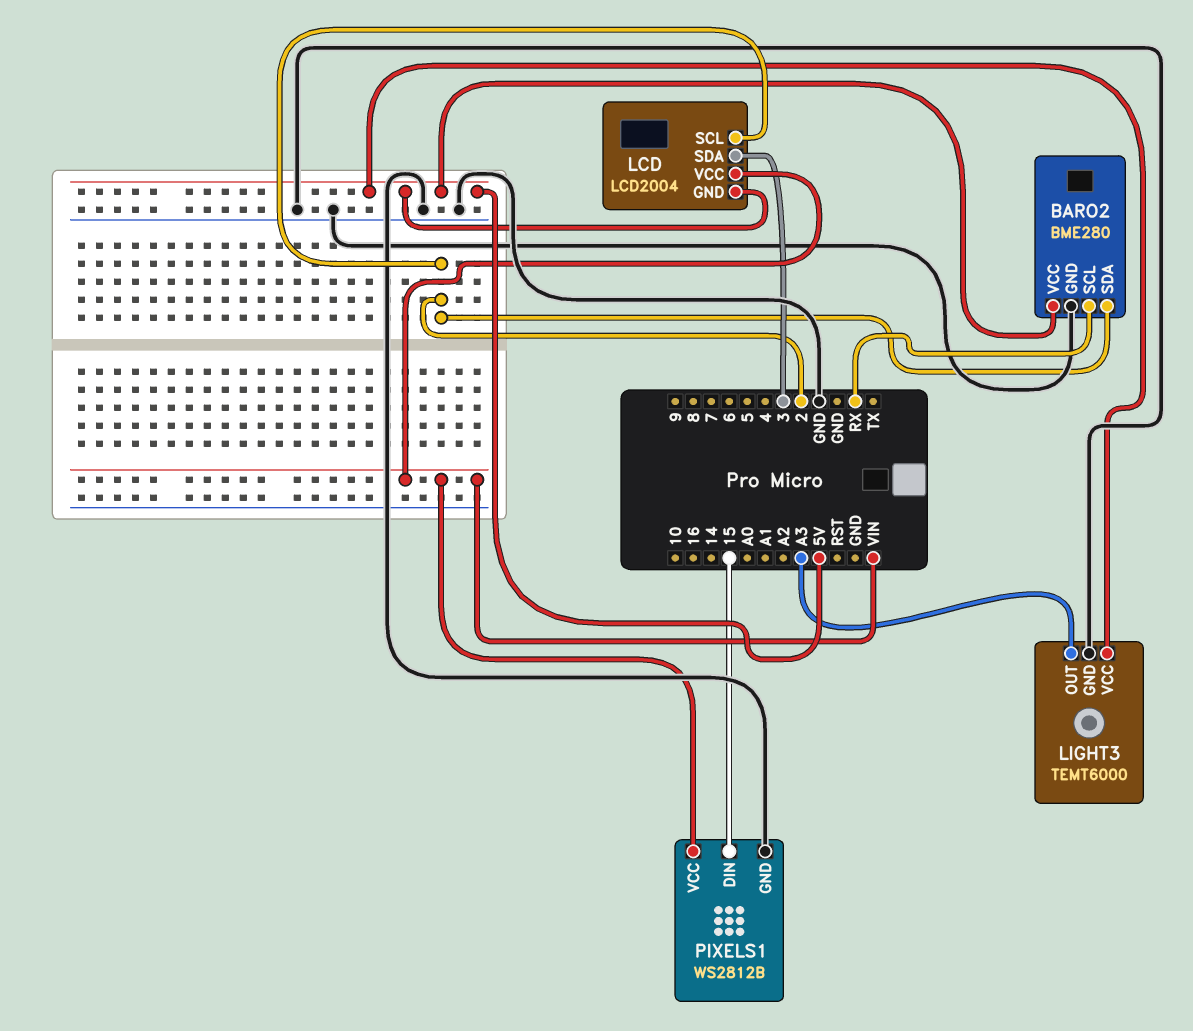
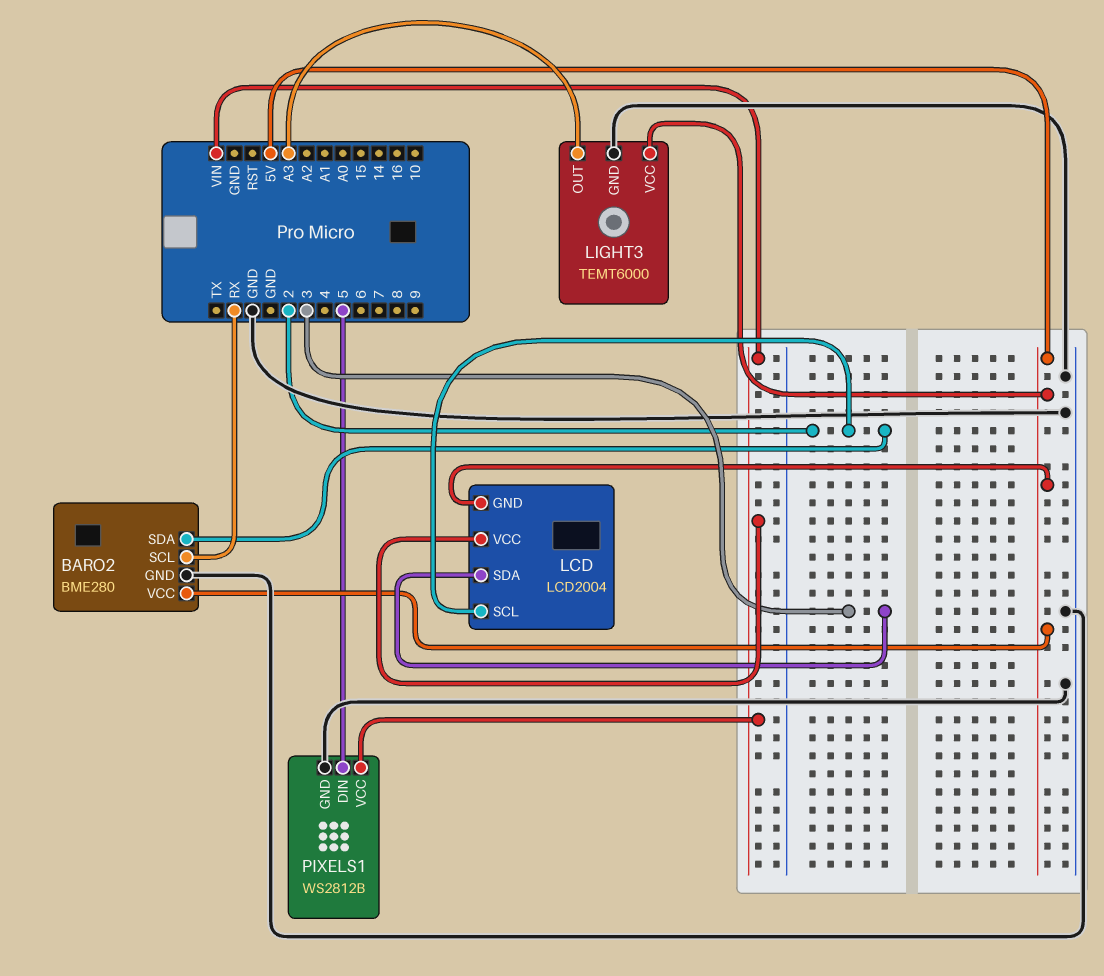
PIXELS1 pin DIN: 15 -> 5

